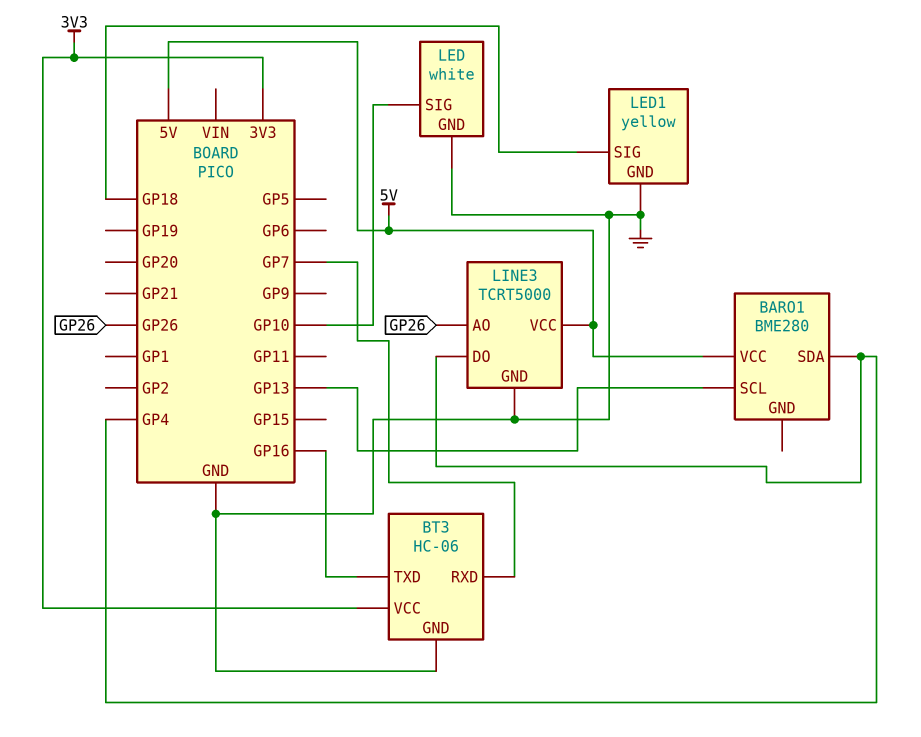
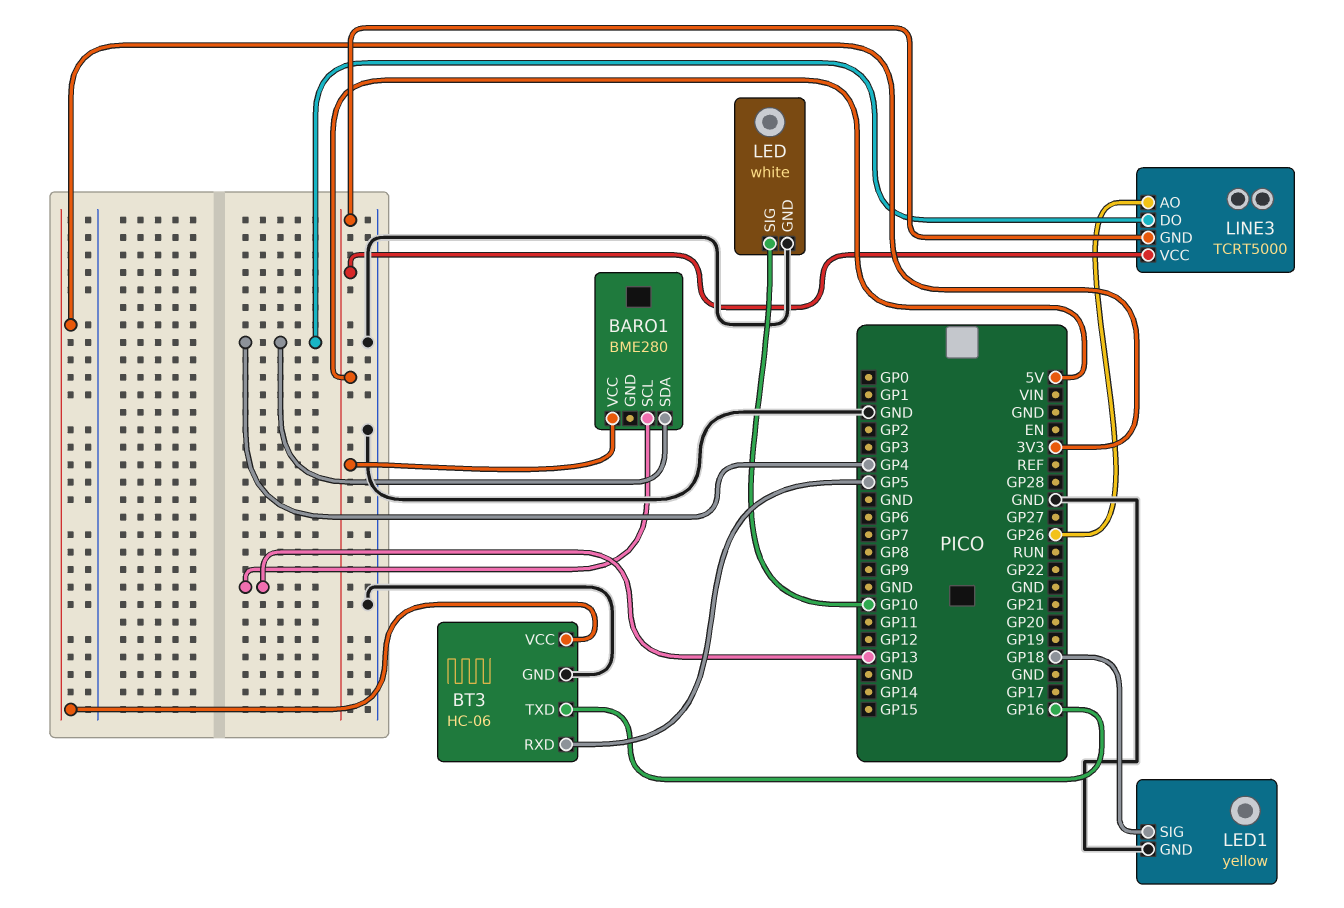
BT3 pin RXD: GP7 -> GP5
LINE3 pin GND: GND -> 5V

